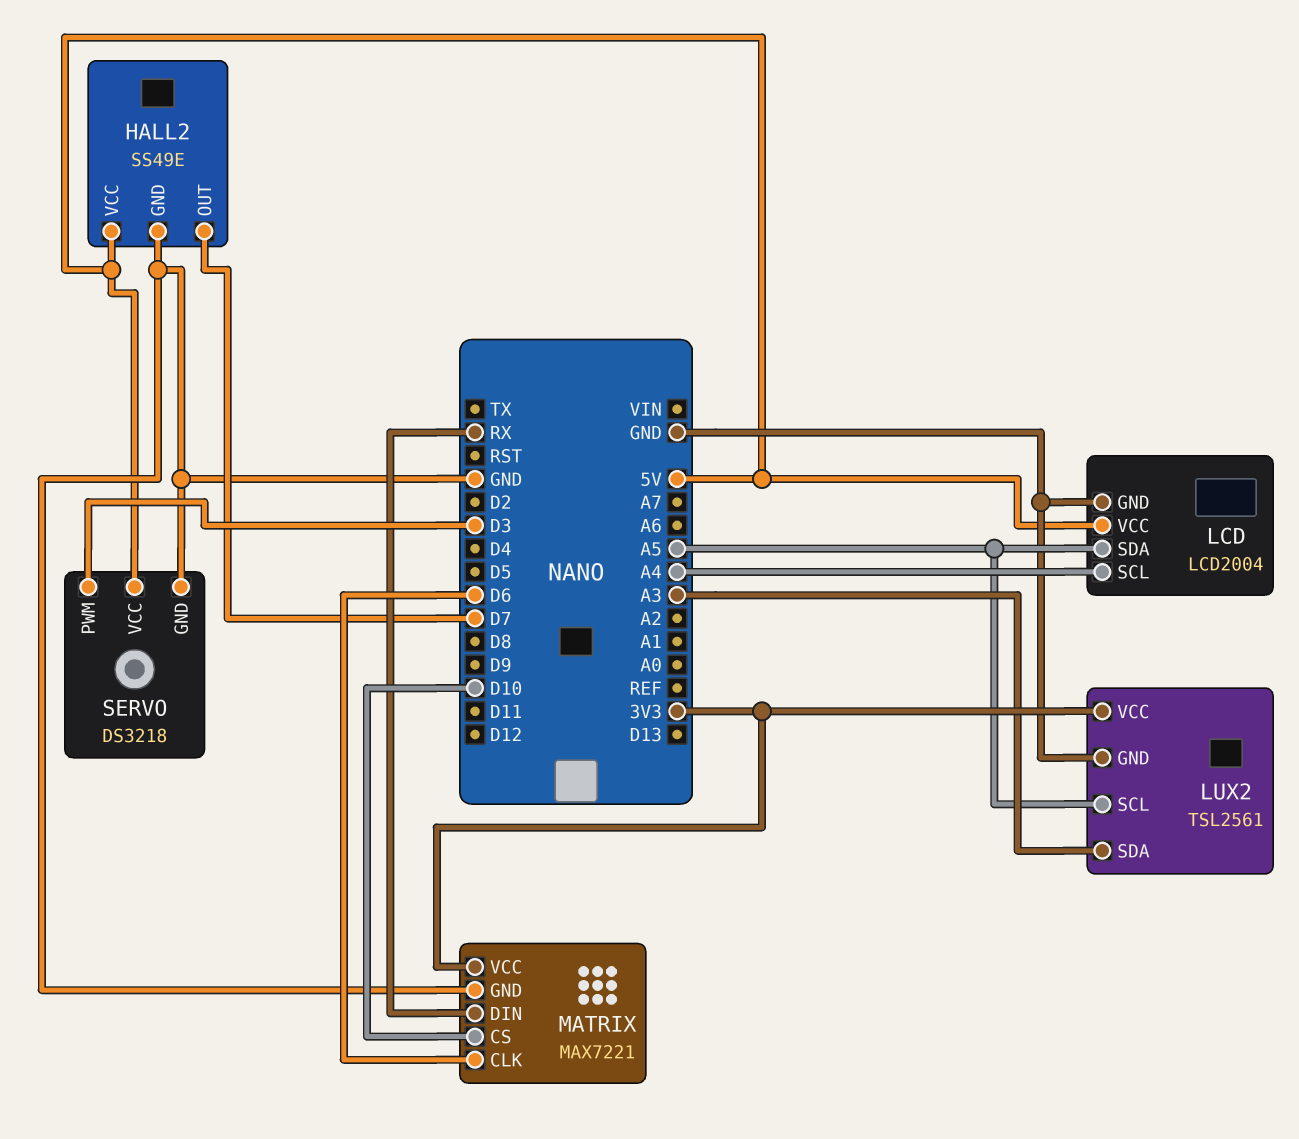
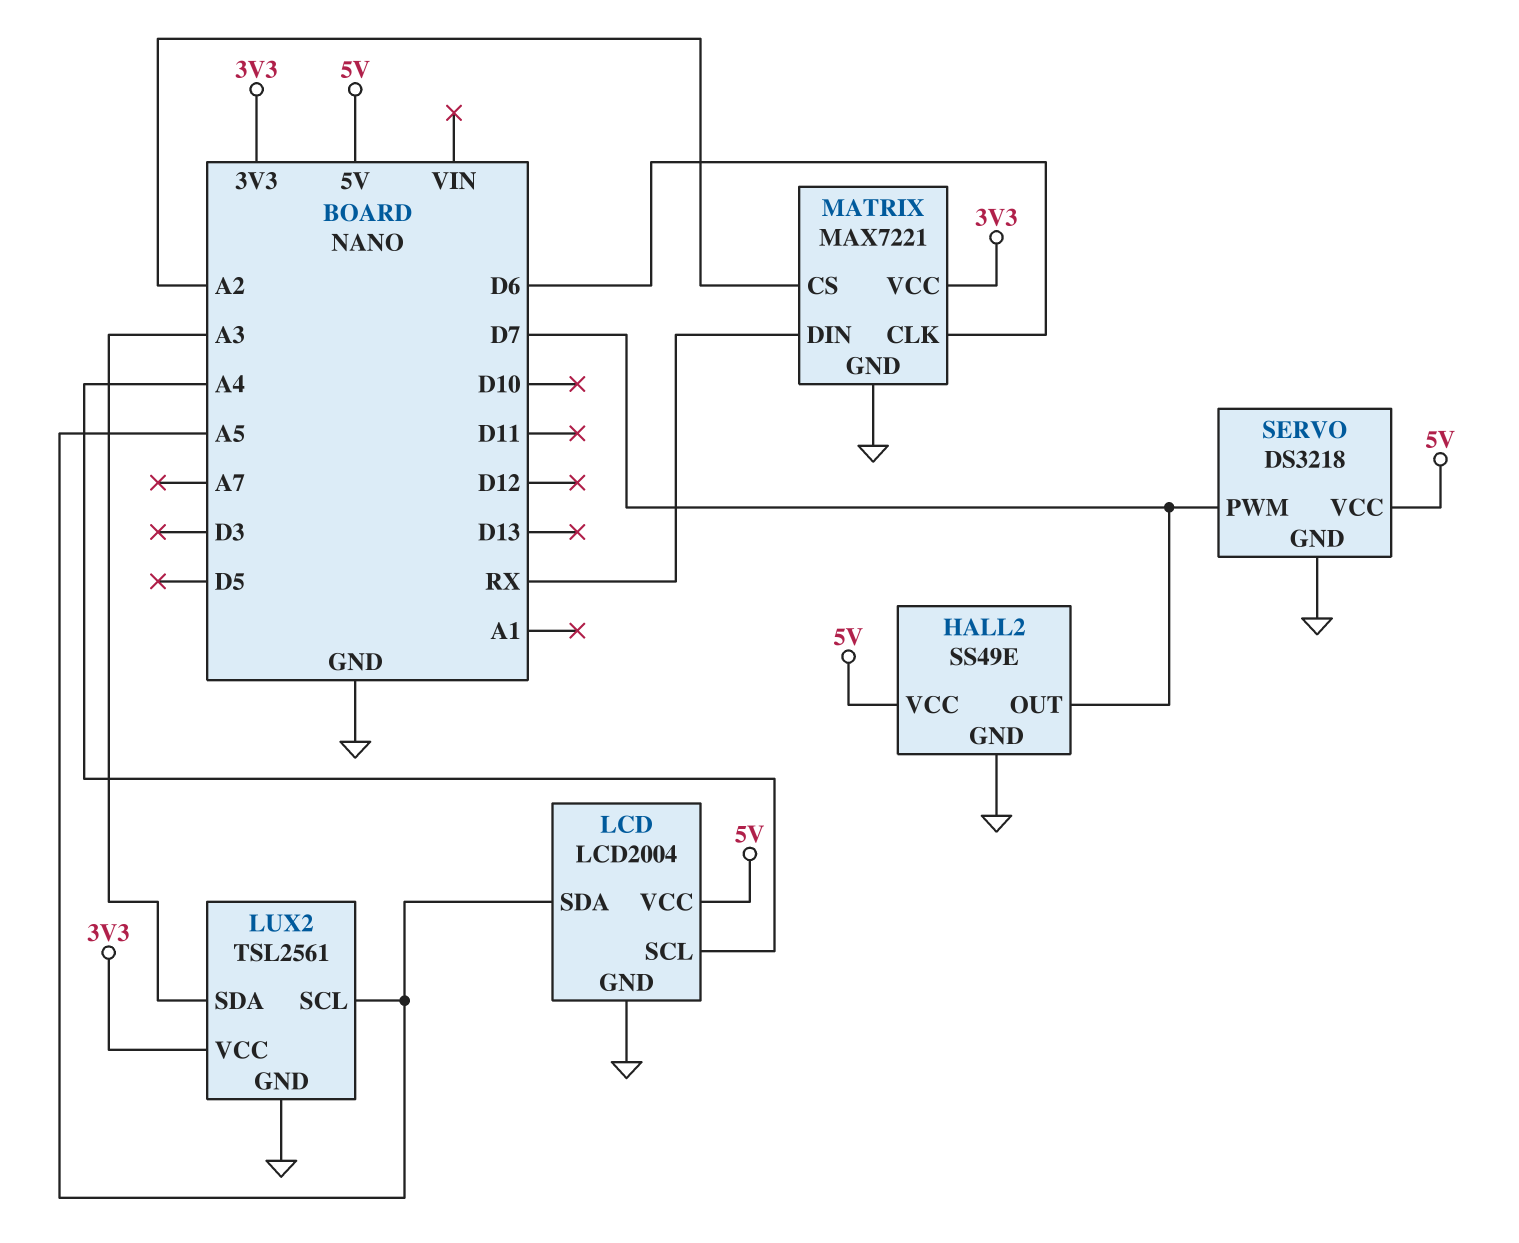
MATRIX pin CS: D10 -> A2
SERVO pin PWM: D3 -> D7

